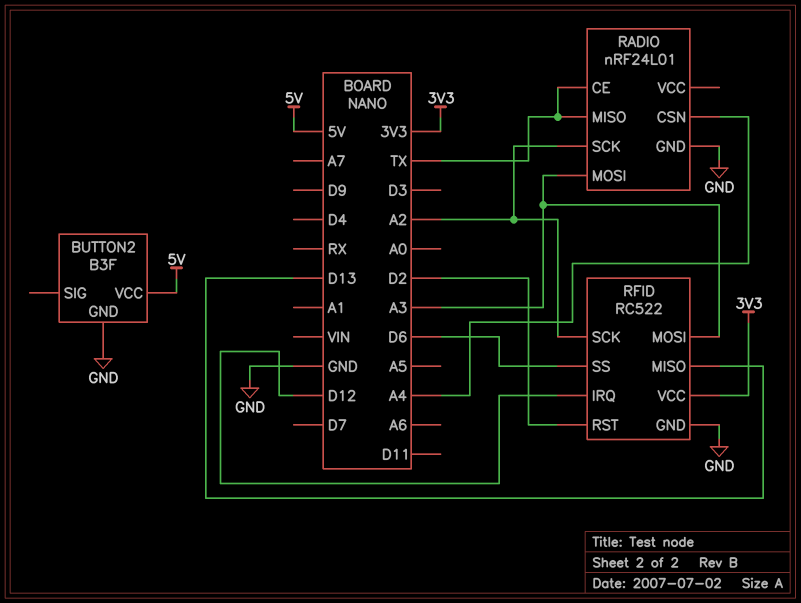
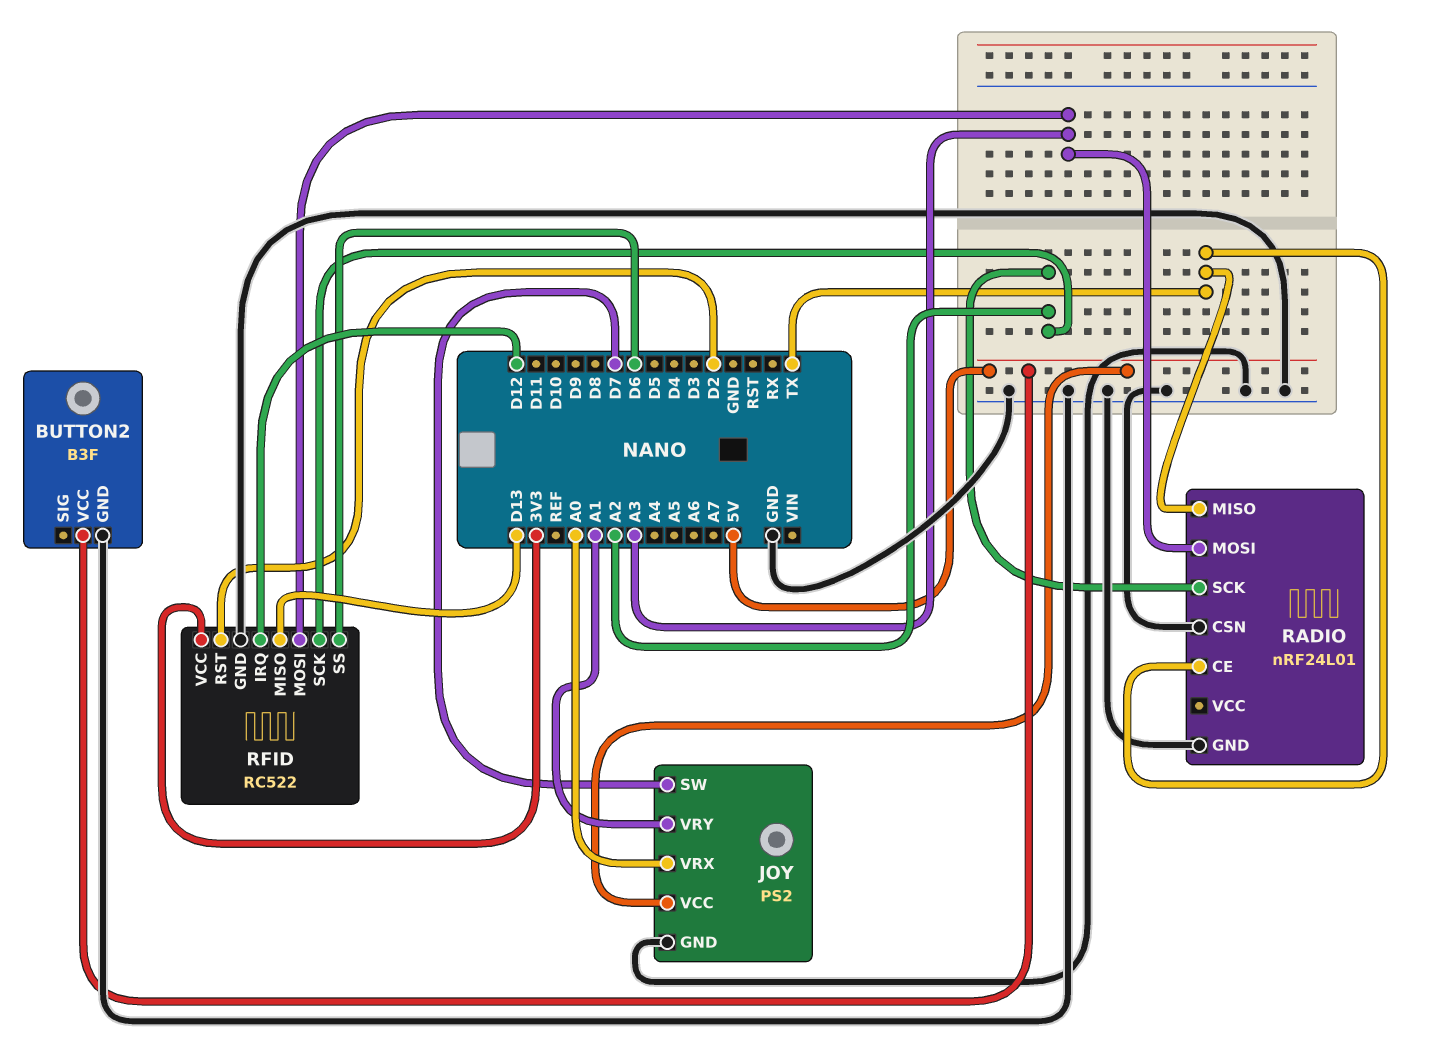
JOY: none -> PS2
JOY pin GND: none -> GND
JOY pin SW: none -> D7
JOY pin VCC: none -> 5V
JOY pin VRX: none -> A0
JOY pin VRY: none -> A1
RADIO pin CSN: A4 -> GND

